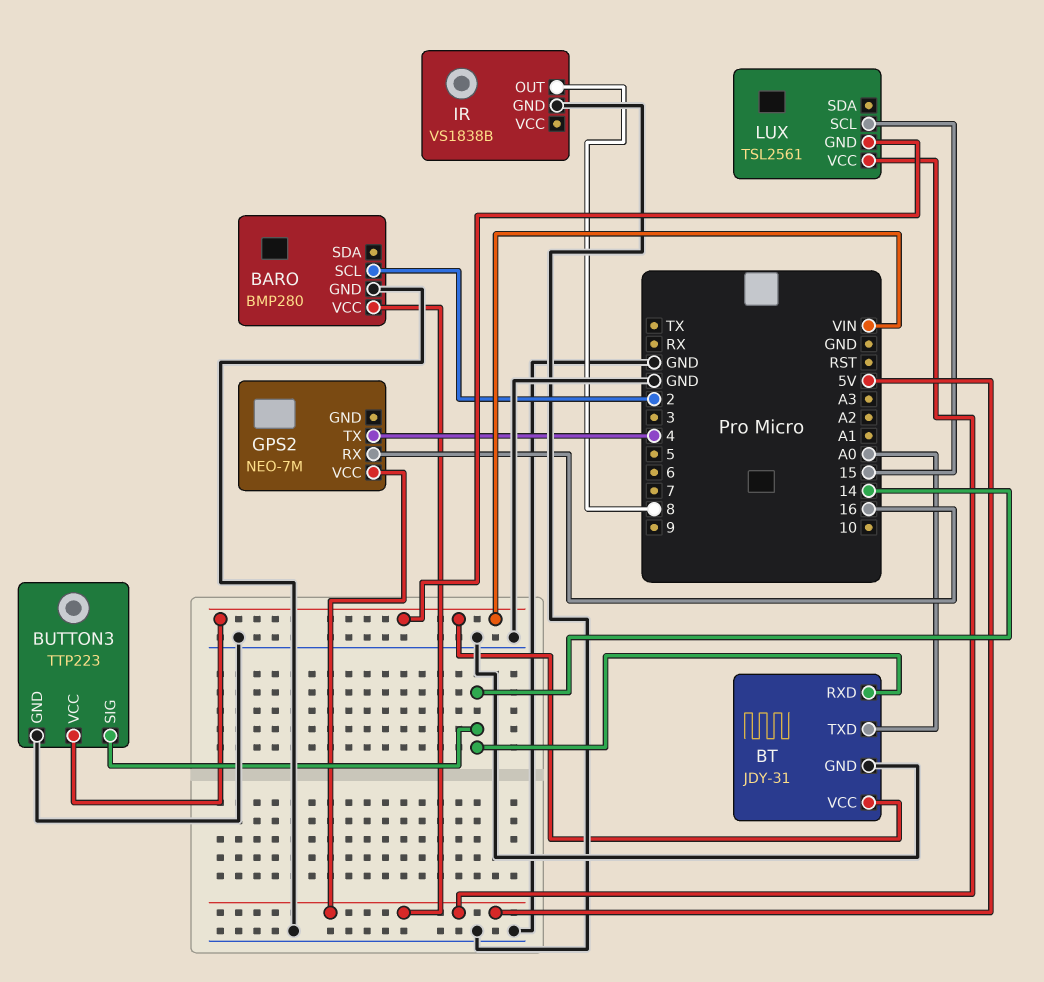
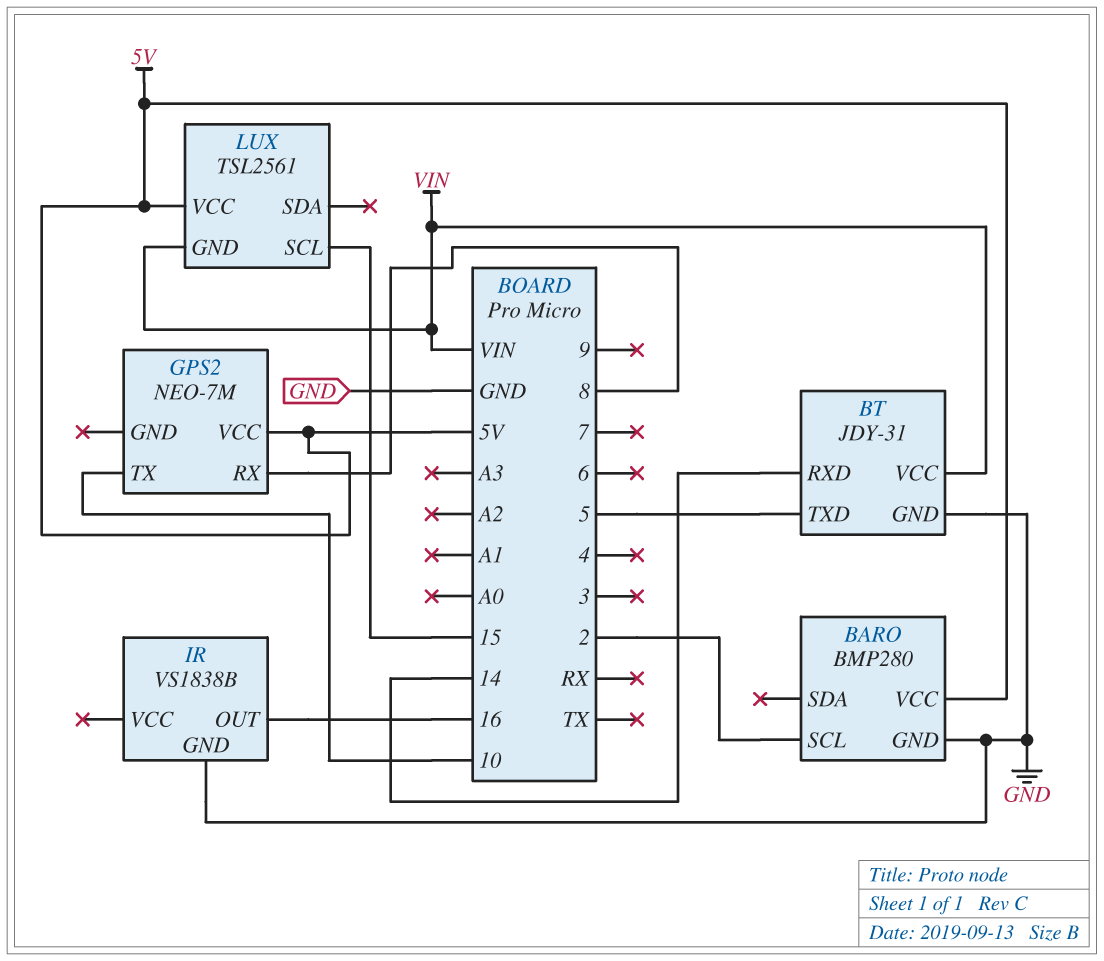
BT pin TXD: A0 -> 5
BUTTON3: TTP223 -> none
BUTTON3 pin GND: GND -> none
BUTTON3 pin SIG: 14 -> none
BUTTON3 pin VCC: VIN -> none
GPS2 pin RX: 16 -> 8
GPS2 pin TX: 4 -> 10
IR pin OUT: 8 -> 16

